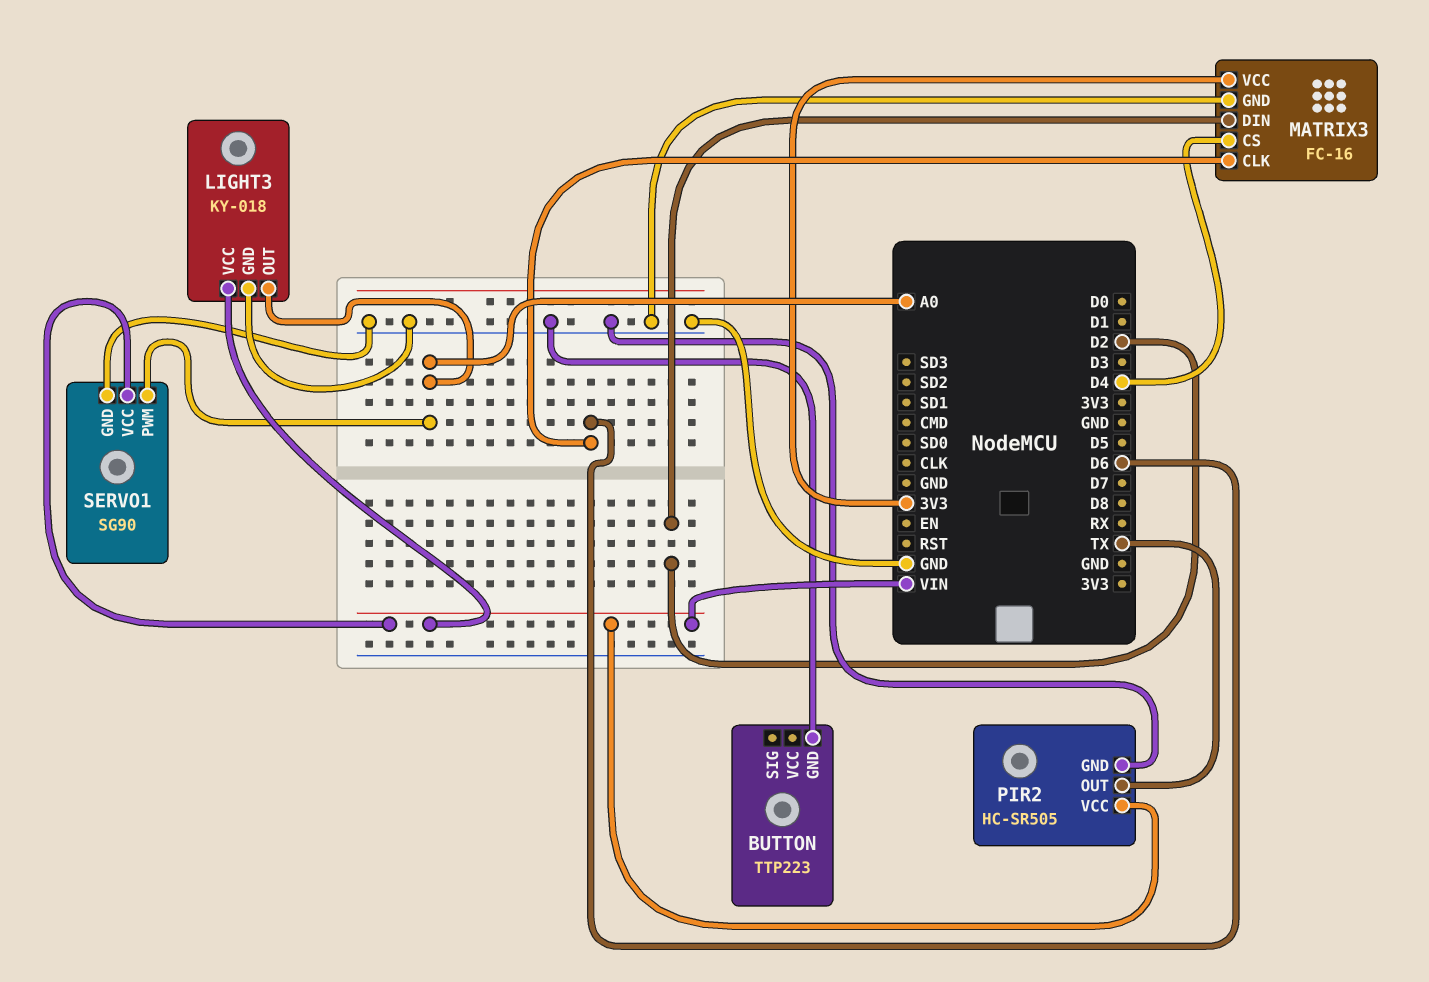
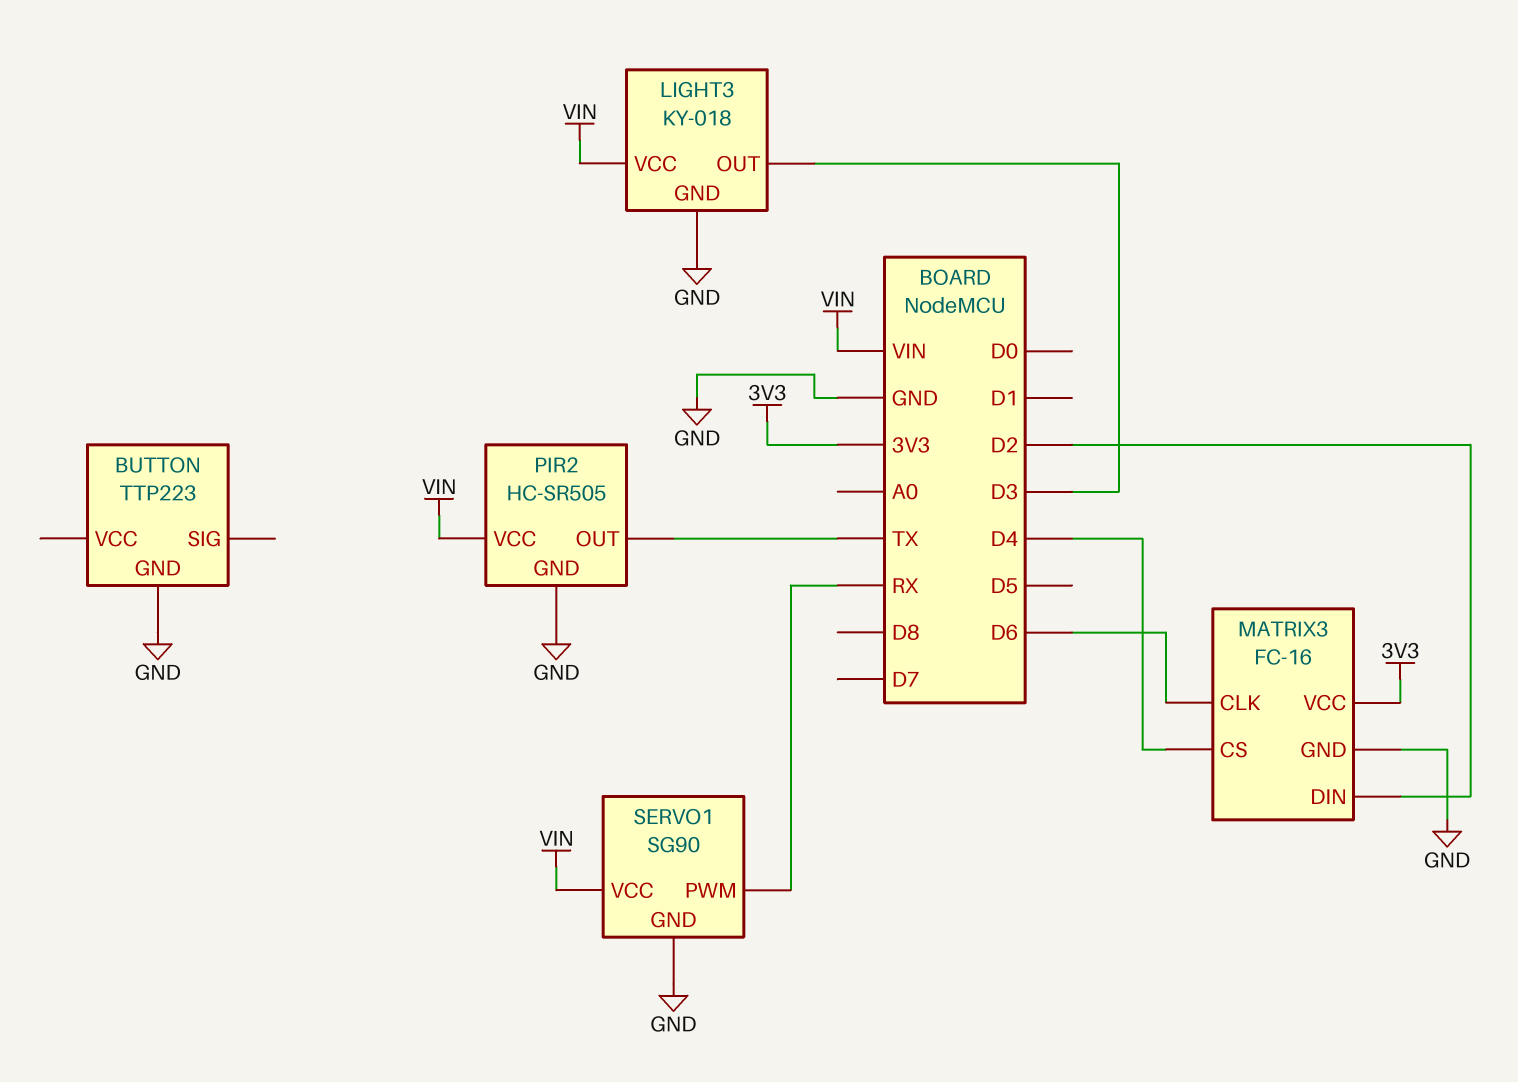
LIGHT3 pin OUT: A0 -> D3
SERVO1 pin PWM: A0 -> RX

